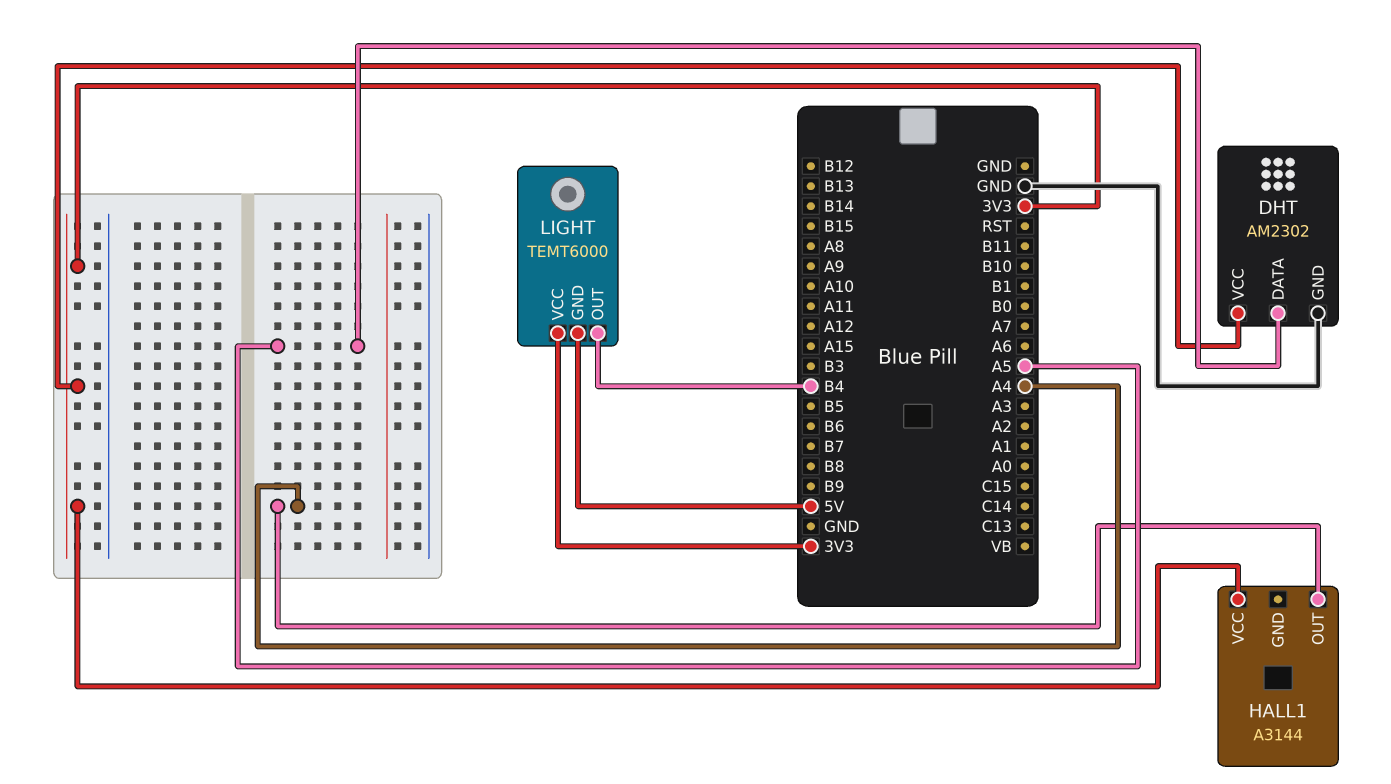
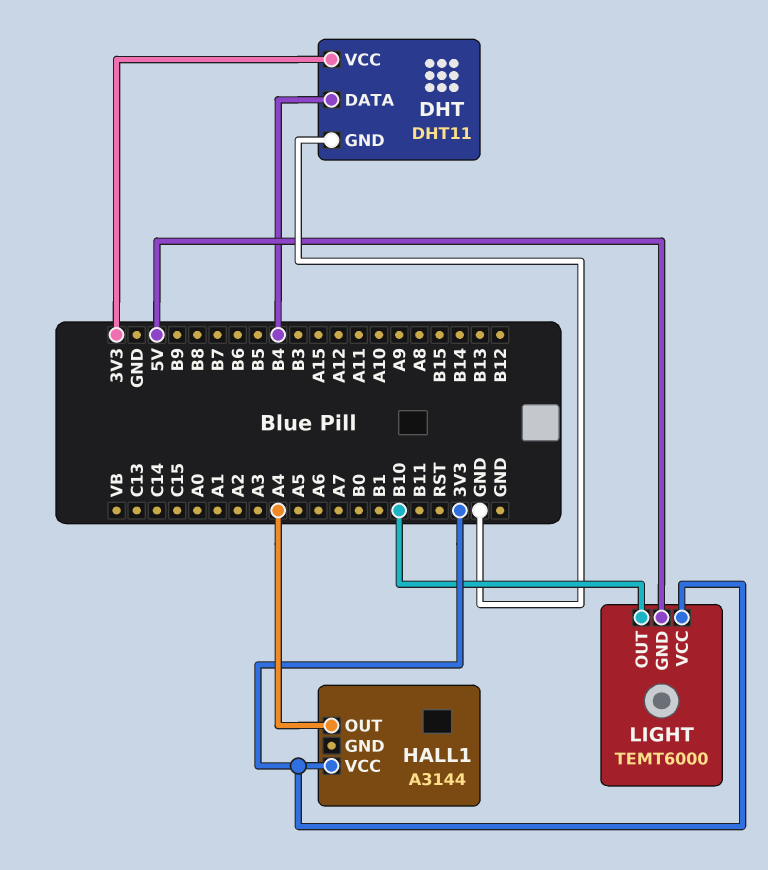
DHT: AM2302 -> DHT11
DHT pin DATA: A5 -> B4
LIGHT pin OUT: B4 -> B10

